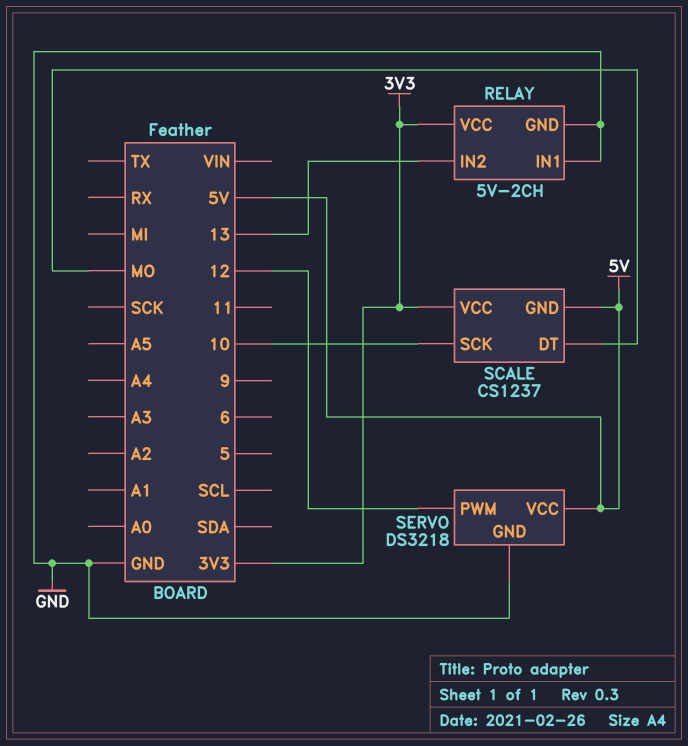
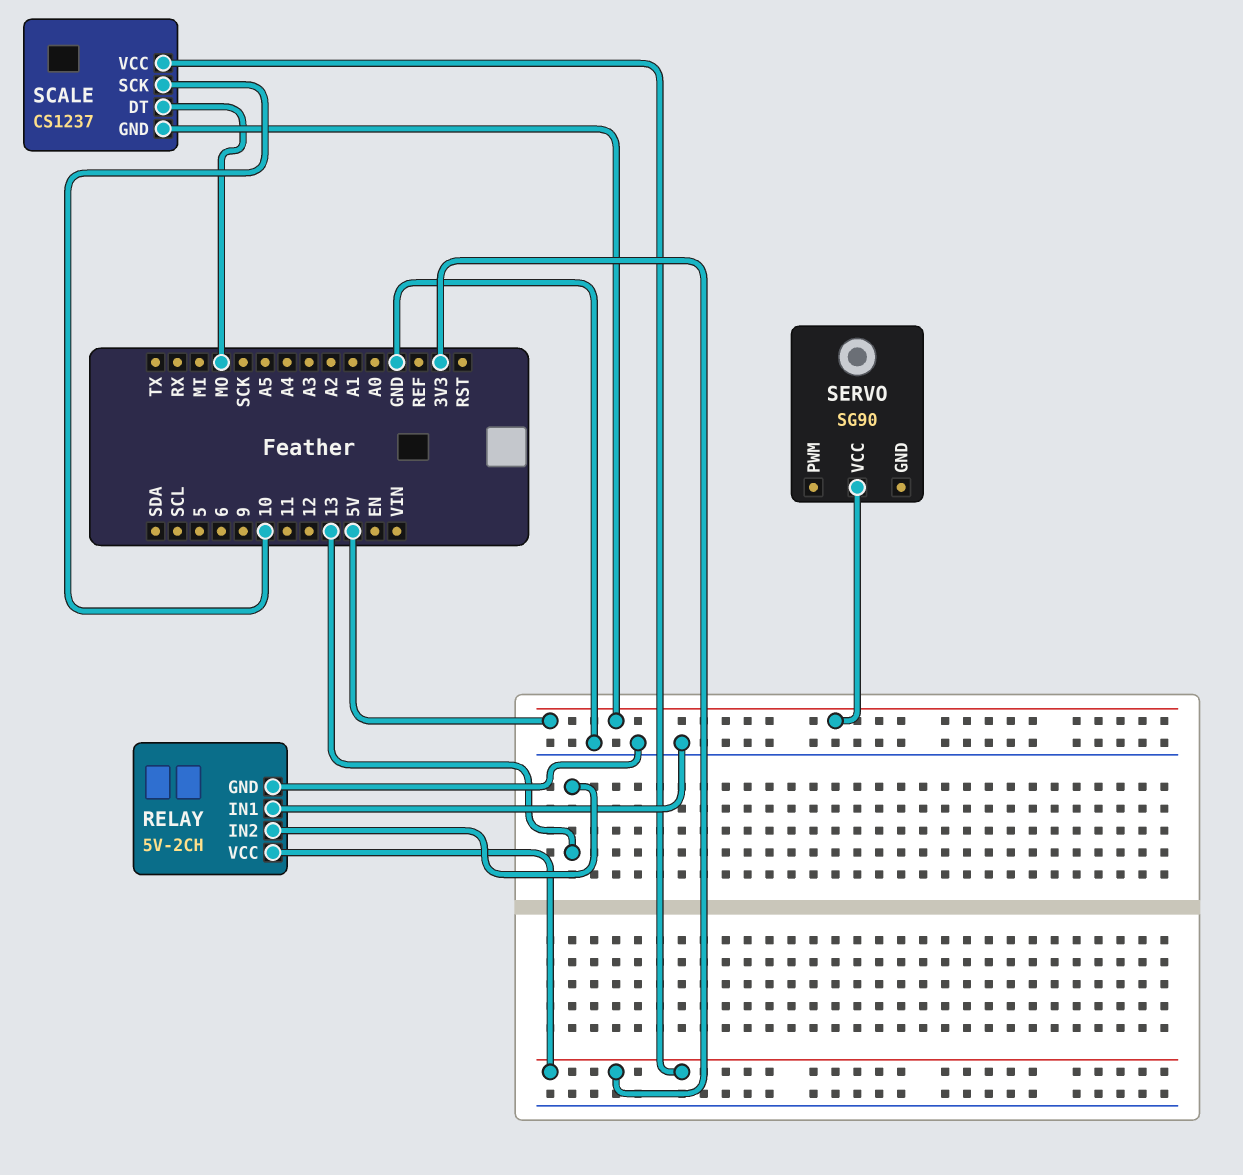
SERVO: DS3218 -> SG90
SERVO pin GND: GND -> none
SERVO pin PWM: 12 -> none

